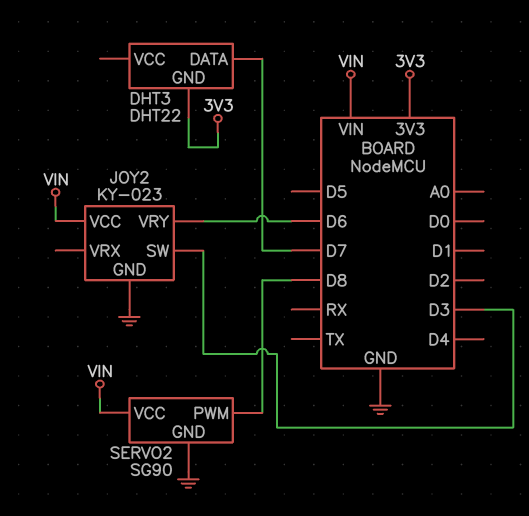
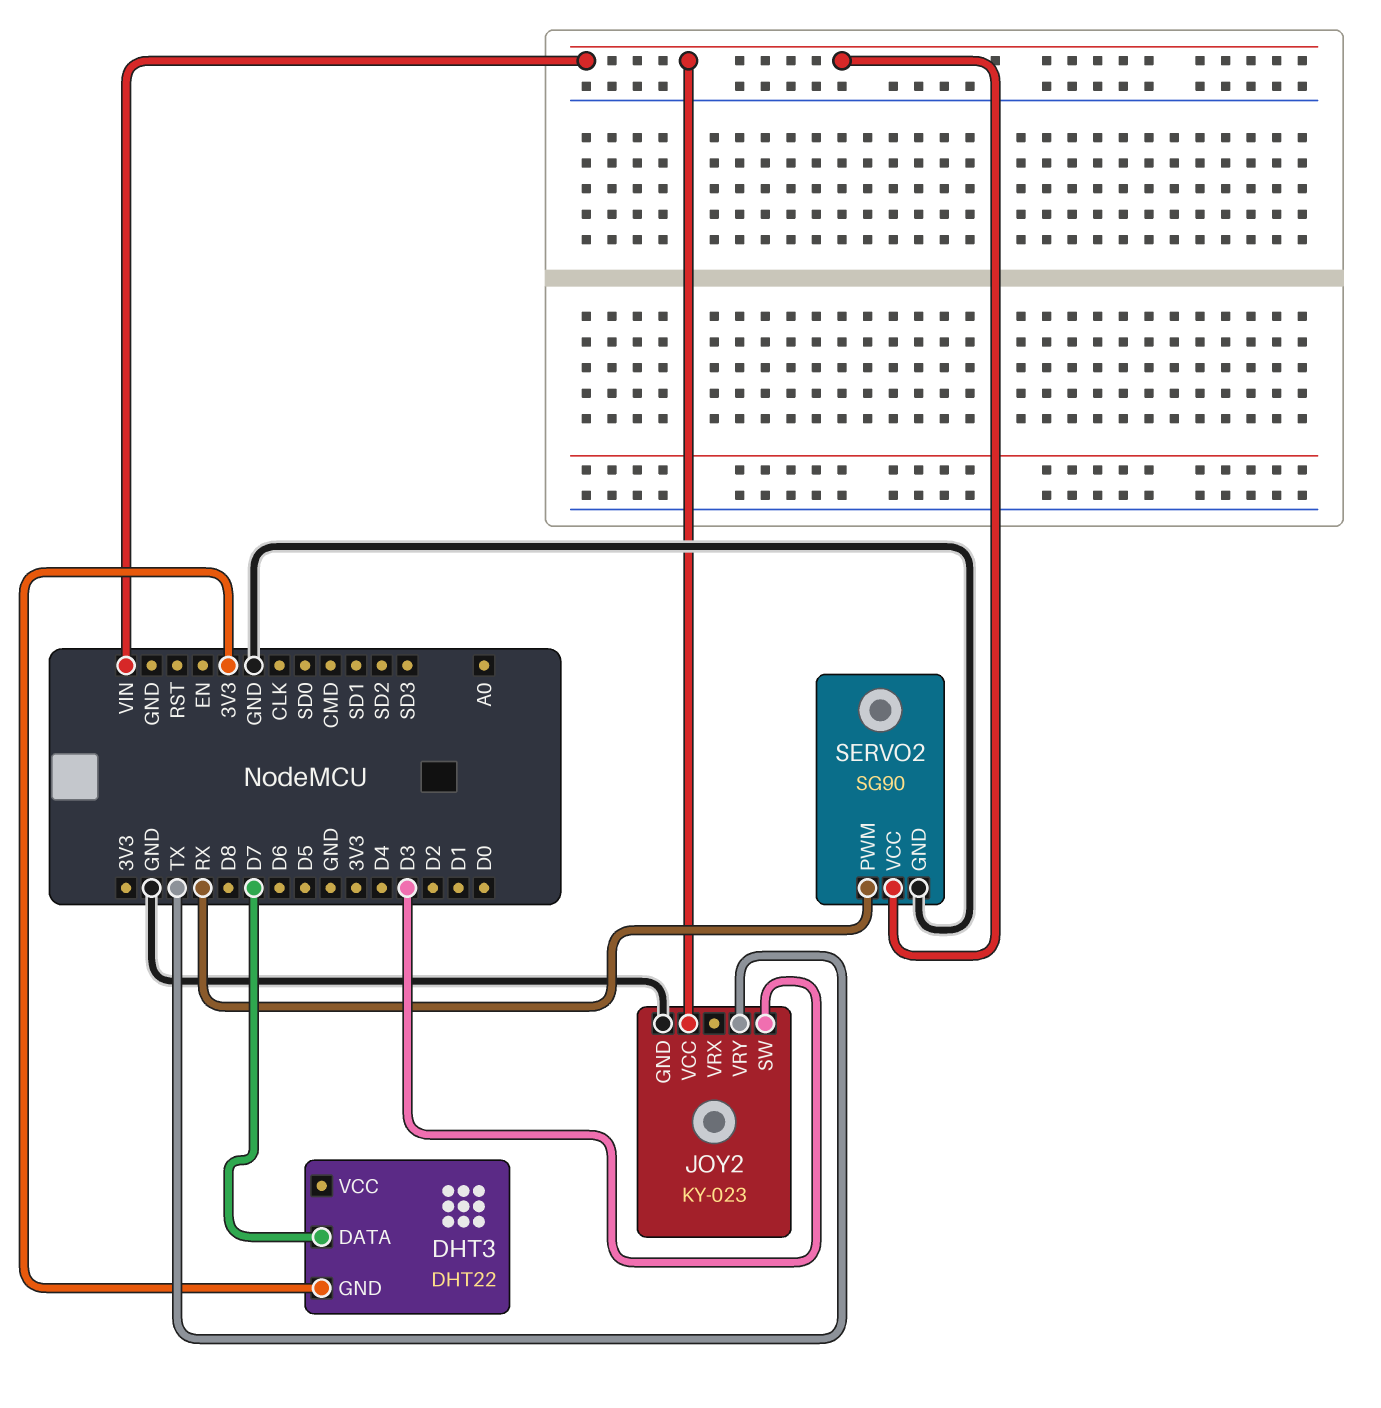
JOY2 pin VRY: D6 -> TX
SERVO2 pin PWM: D8 -> RX

